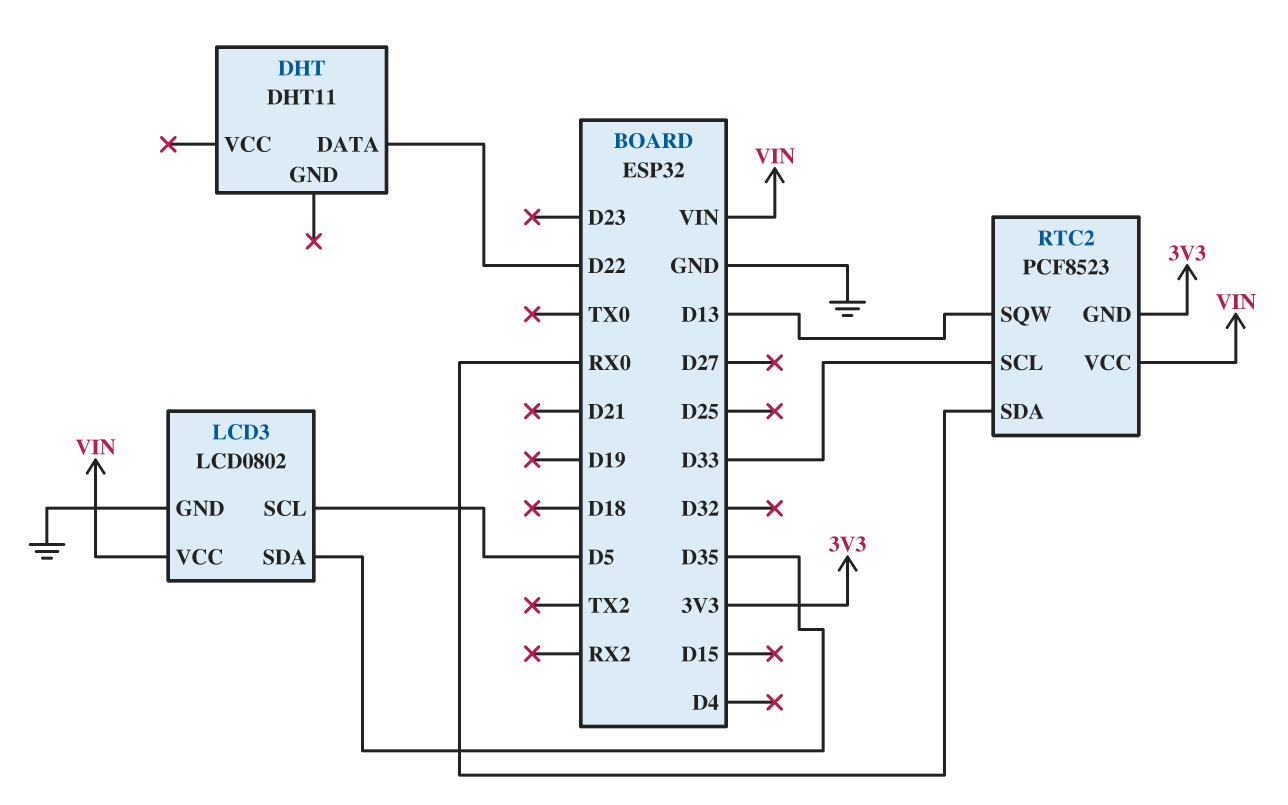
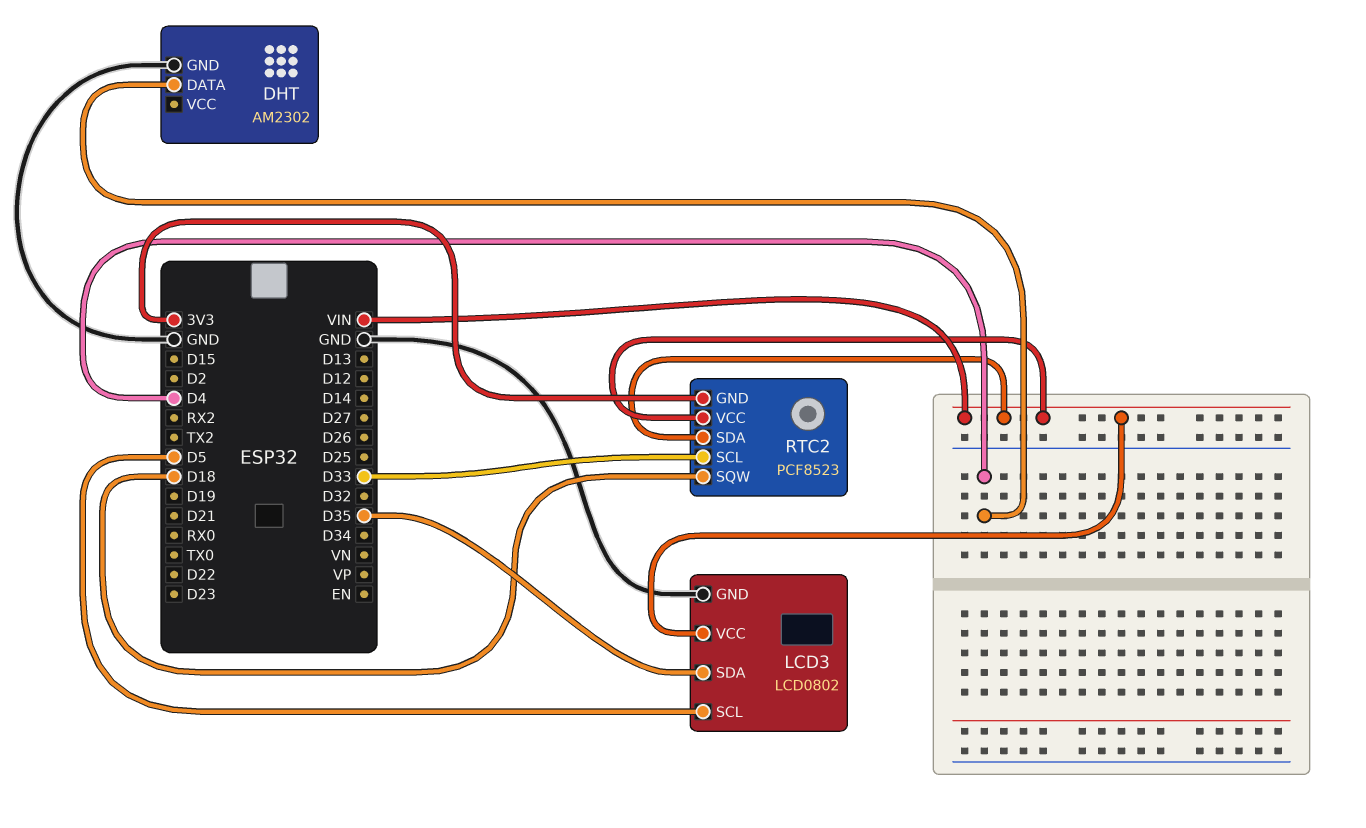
DHT: DHT11 -> AM2302
DHT pin DATA: D22 -> D4
DHT pin GND: none -> GND
RTC2 pin SDA: RX0 -> VIN
RTC2 pin SQW: D13 -> D18

